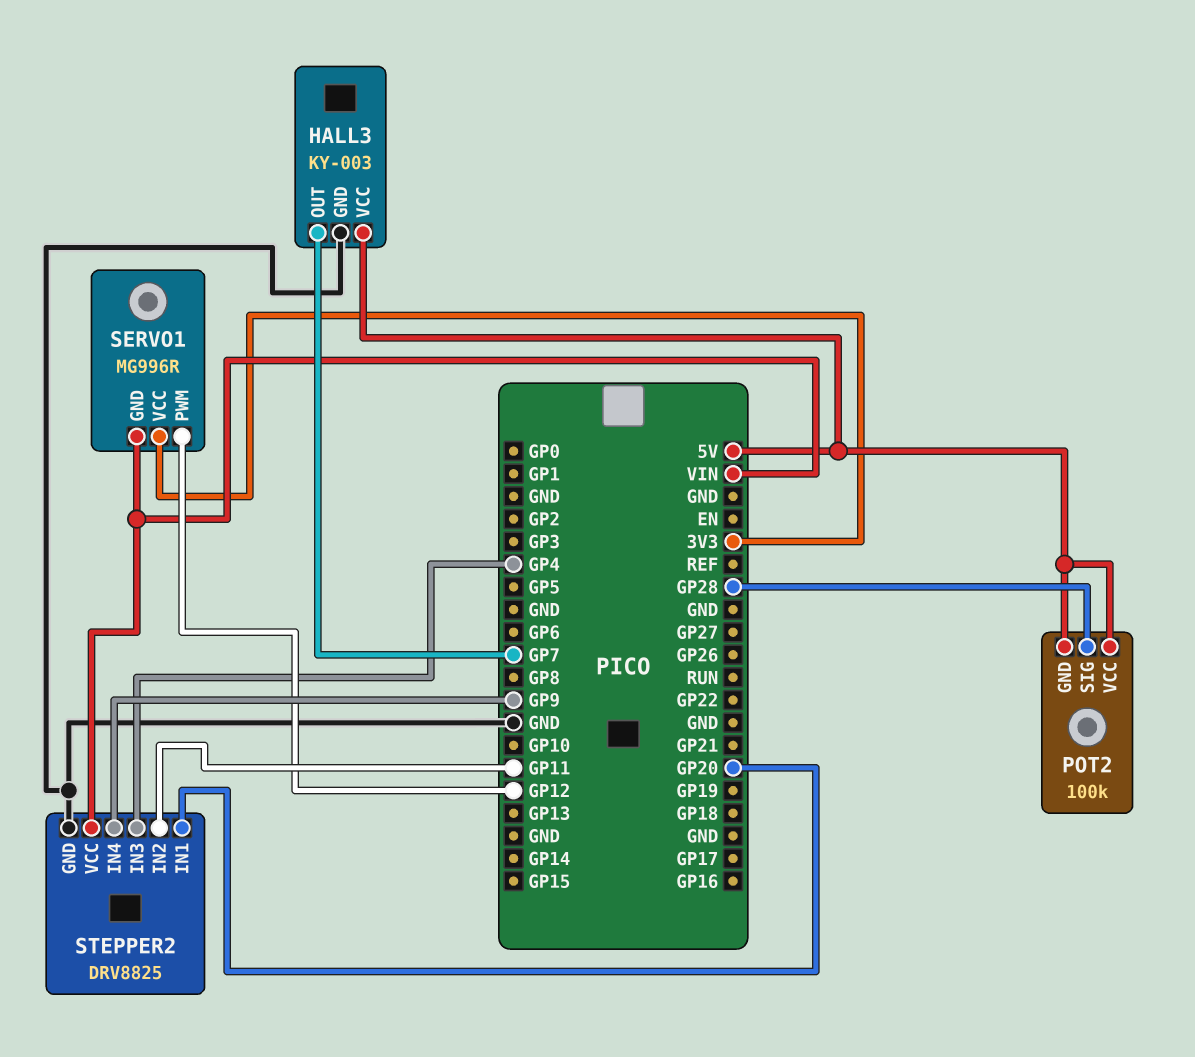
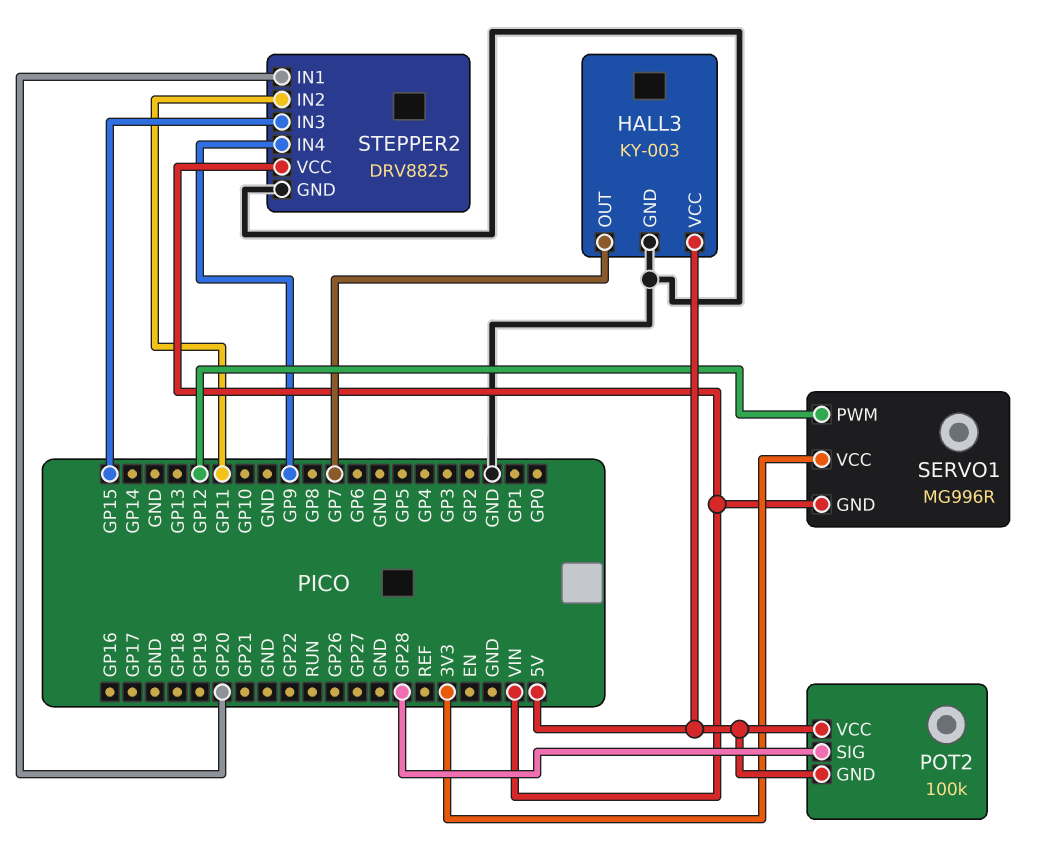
STEPPER2 pin IN3: GP4 -> GP15

